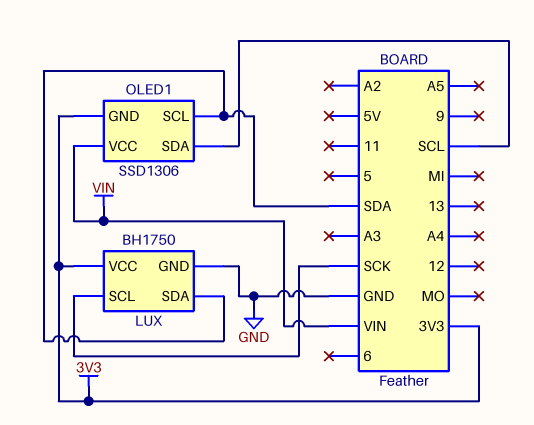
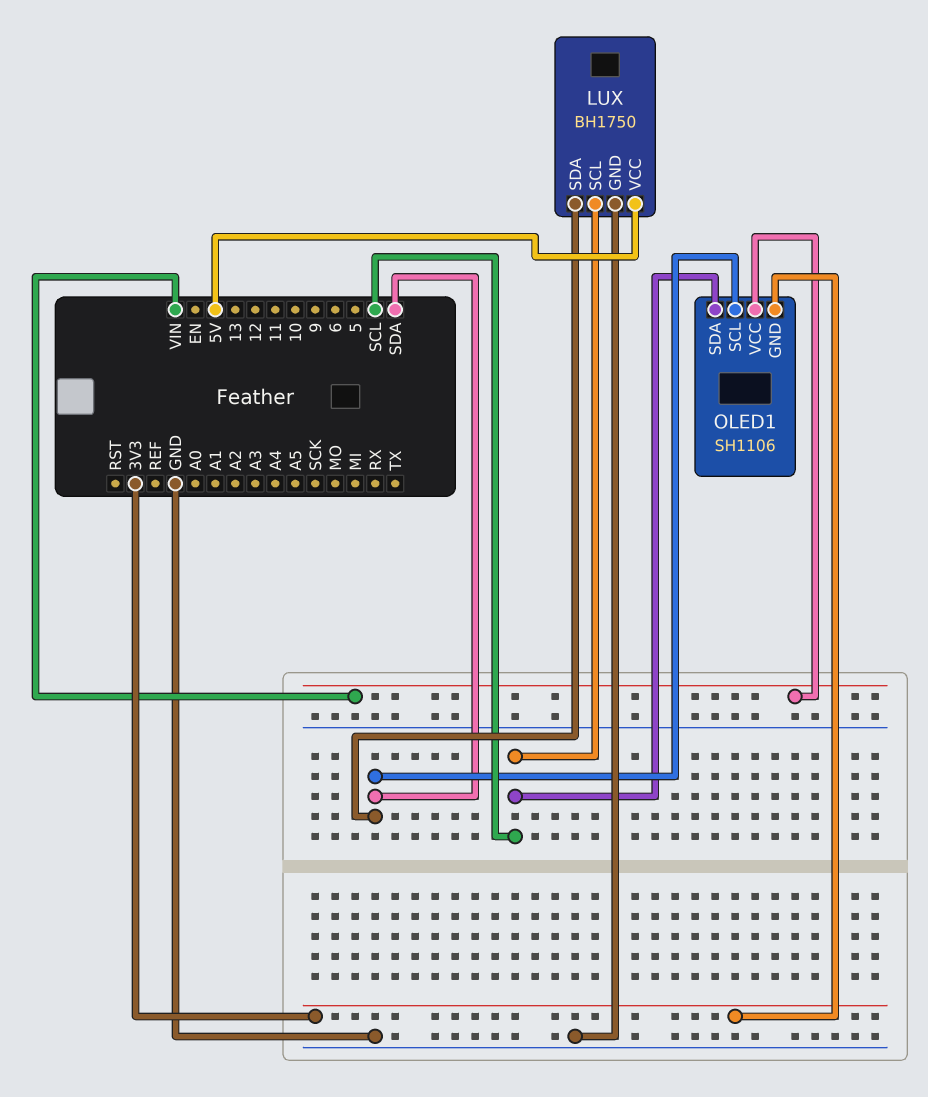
LUX pin SCL: SCK -> SCL
LUX pin VCC: 3V3 -> 5V
OLED1: SSD1306 -> SH1106

